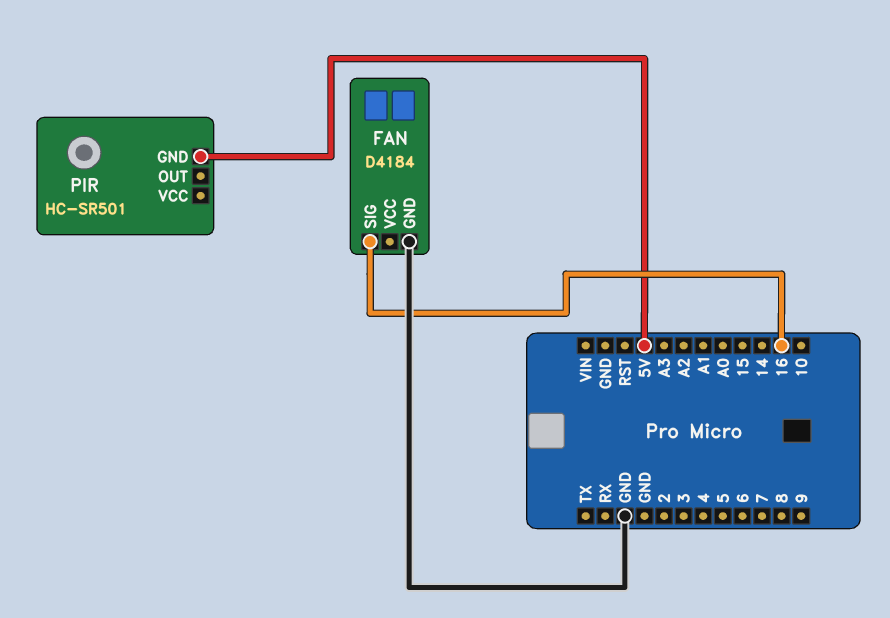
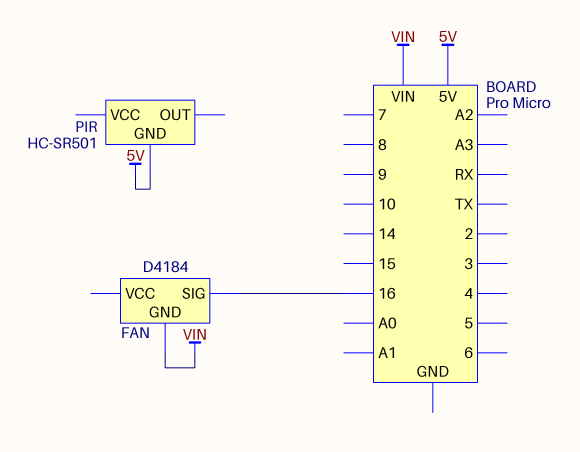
FAN pin GND: GND -> VIN

